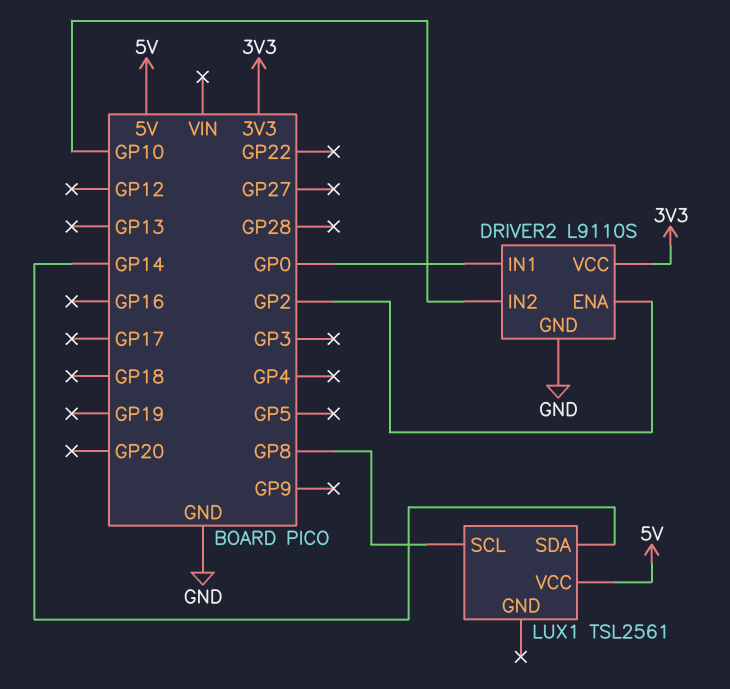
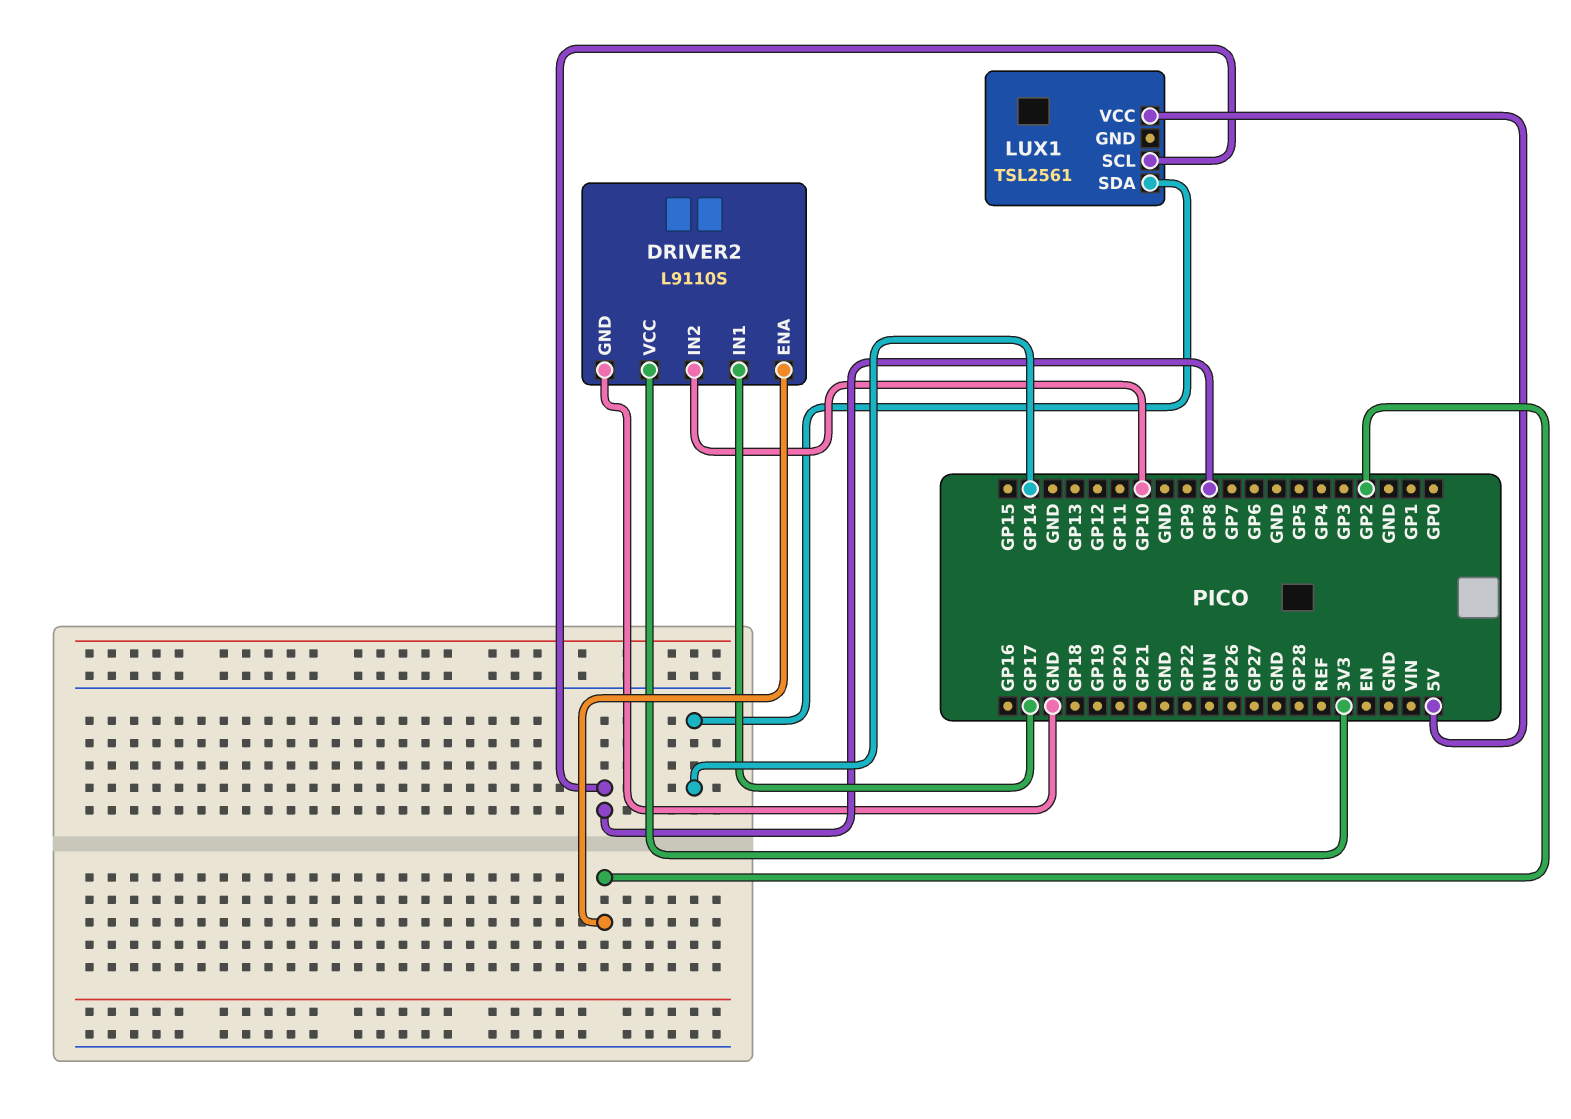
DRIVER2 pin IN1: GP0 -> GP17

